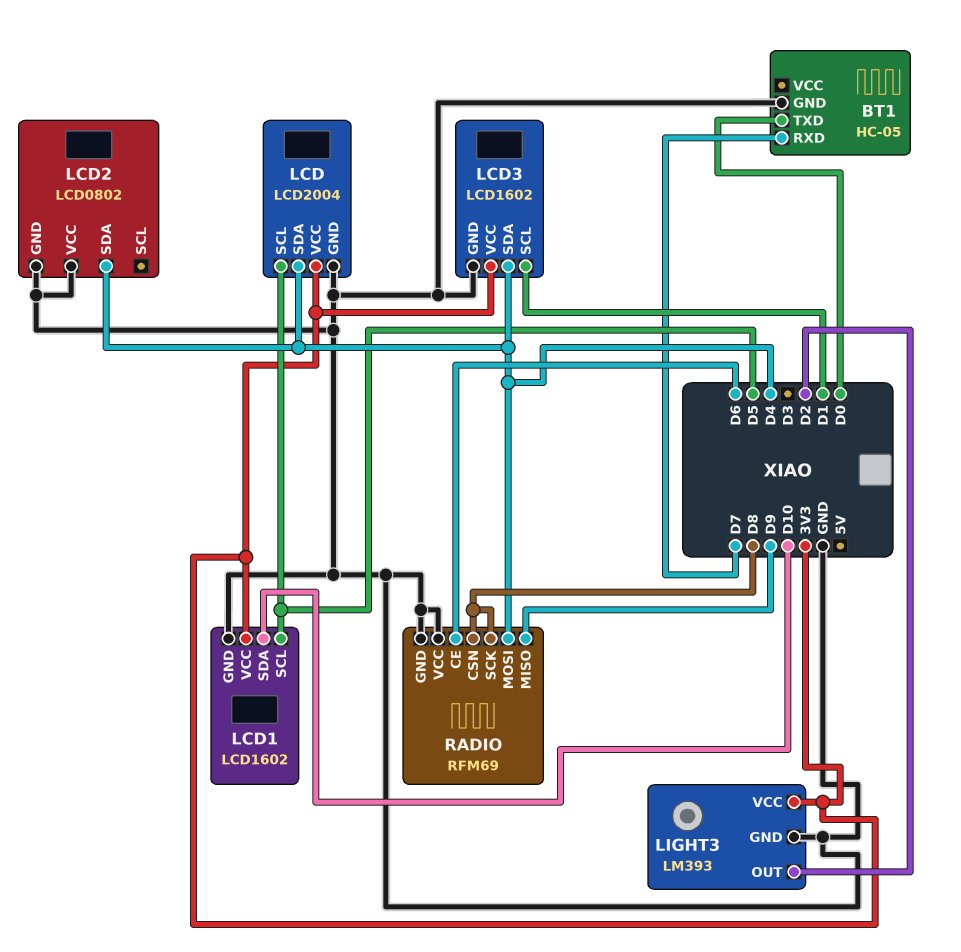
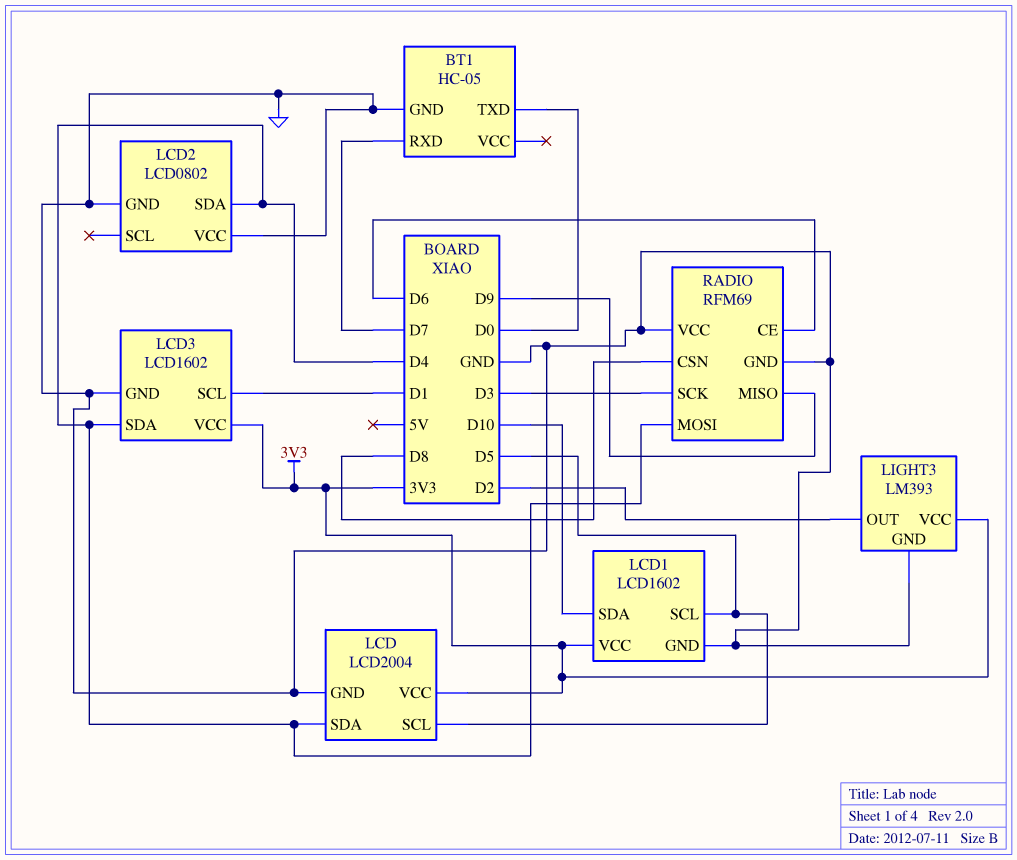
RADIO pin SCK: D8 -> D3

